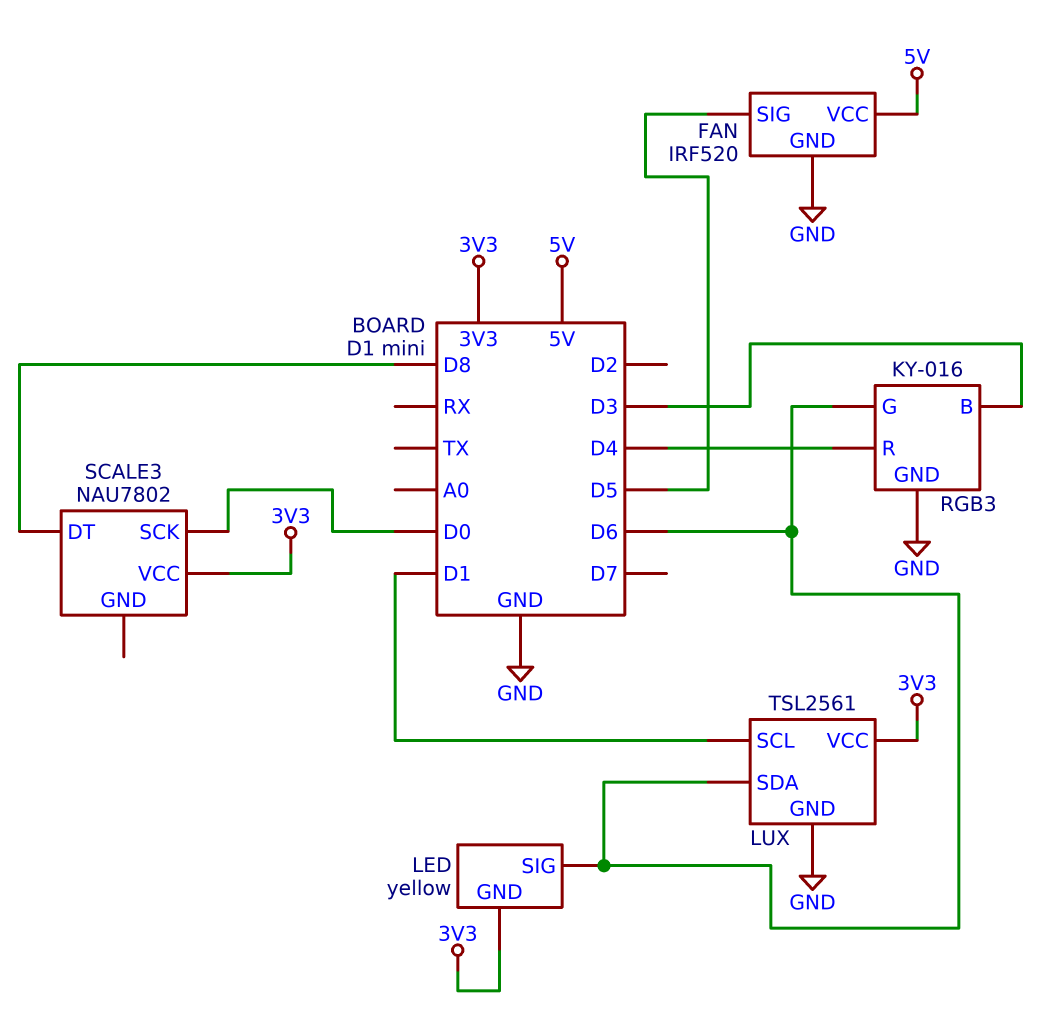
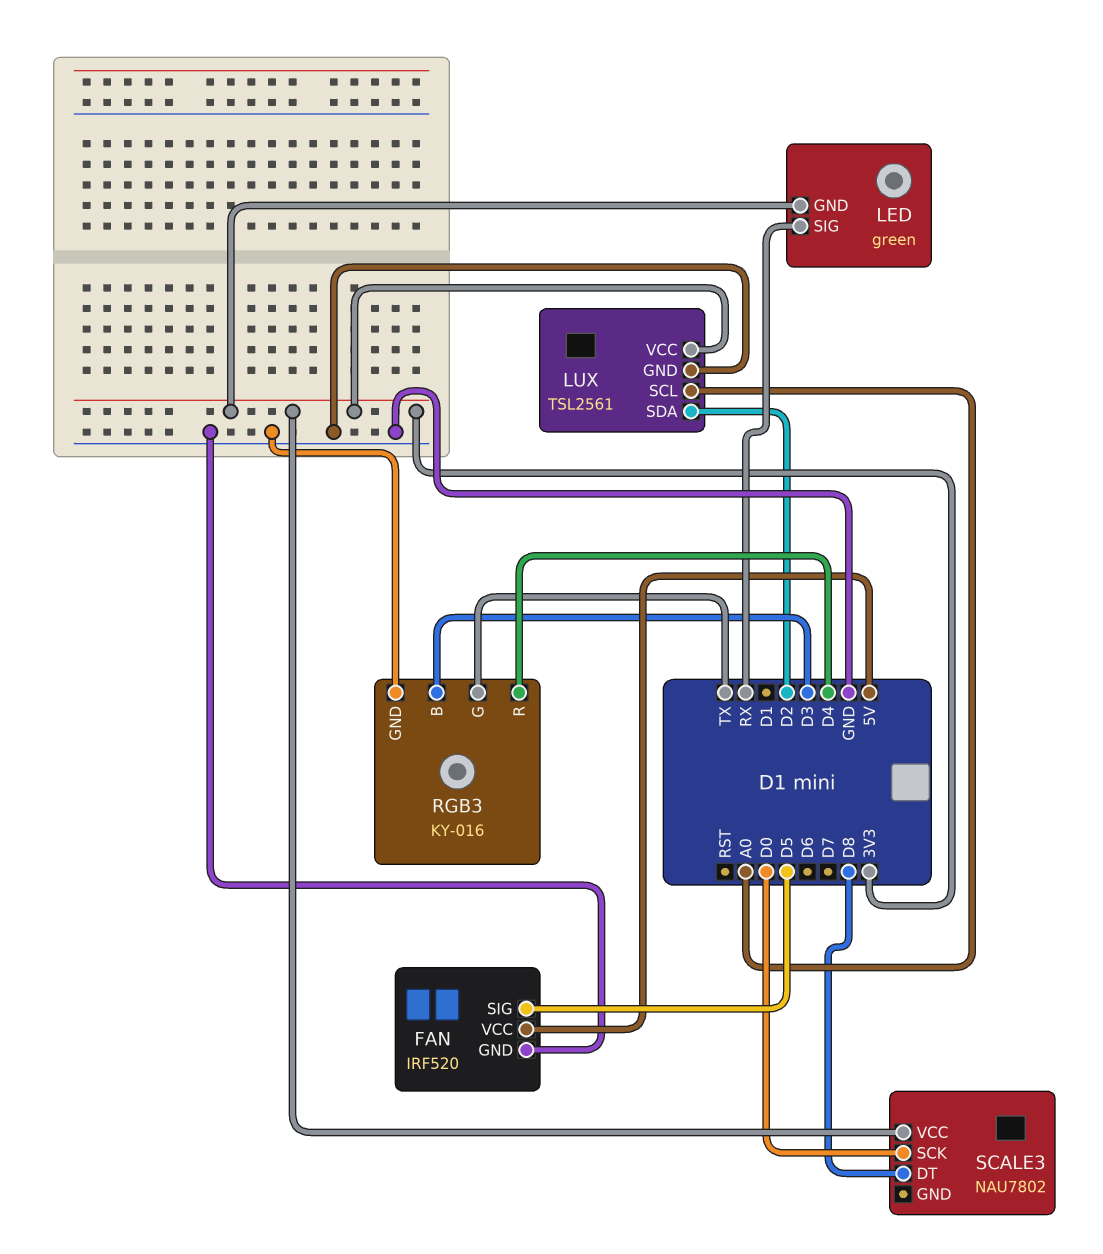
LED: yellow -> green
LED pin SIG: D6 -> RX
LUX pin SCL: D1 -> A0
LUX pin SDA: D6 -> D2
RGB3 pin G: D6 -> TX

